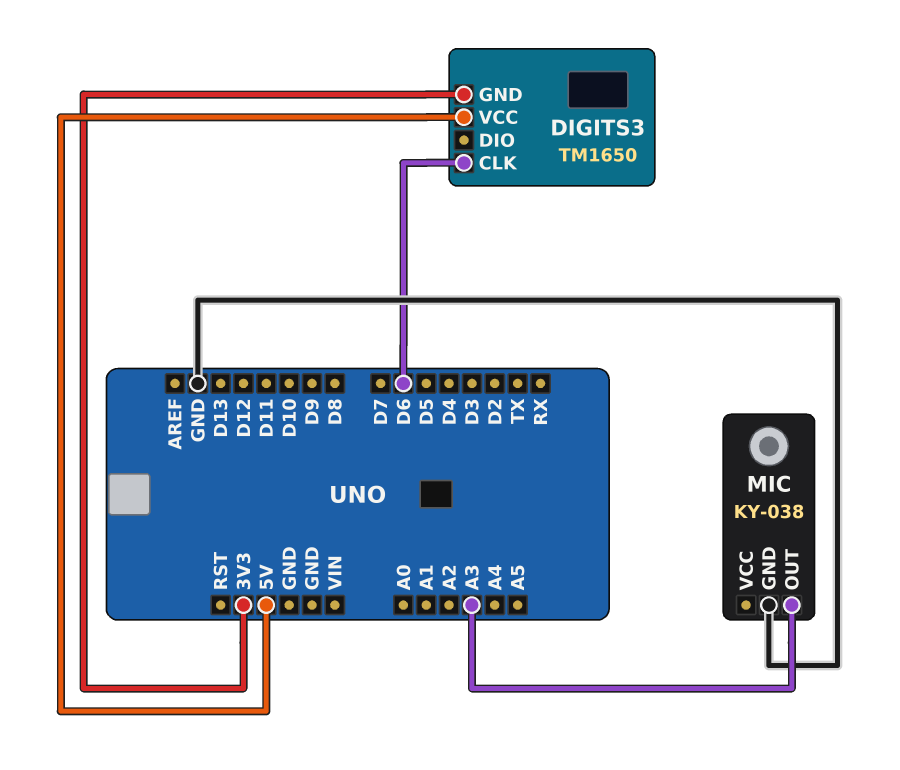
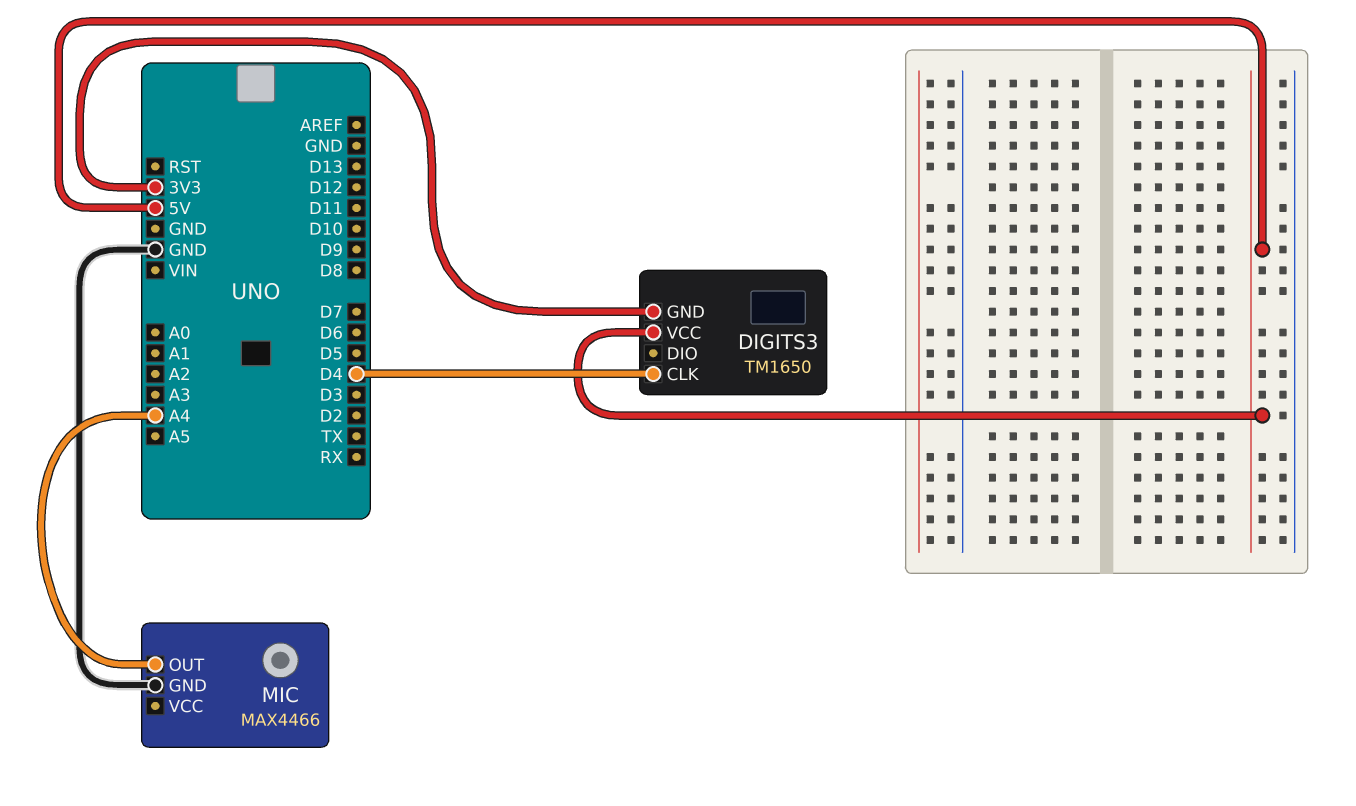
DIGITS3 pin CLK: D6 -> D4
MIC: KY-038 -> MAX4466
MIC pin OUT: A3 -> A4

